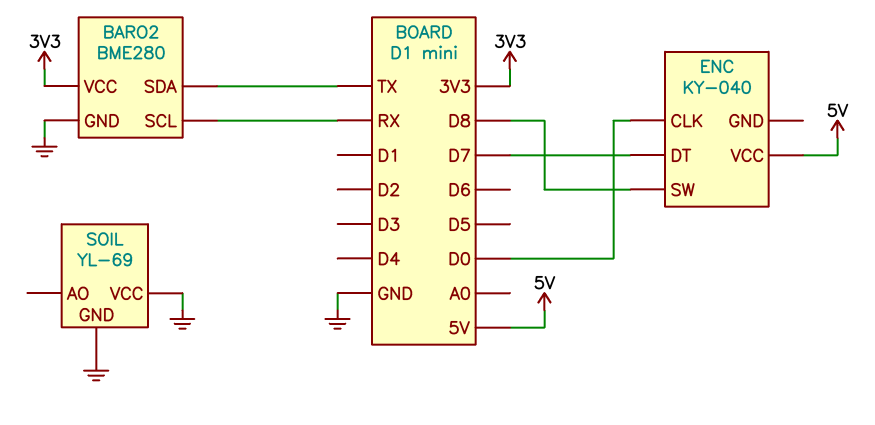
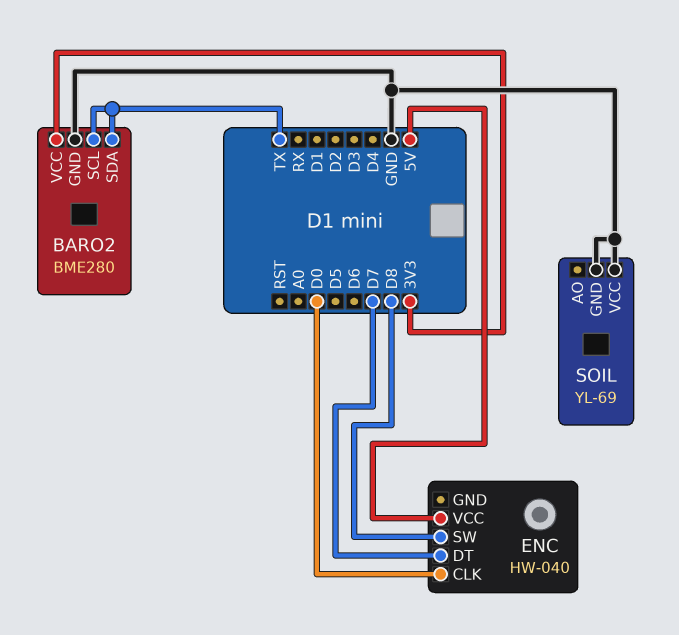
BARO2 pin SCL: RX -> TX
ENC: KY-040 -> HW-040

